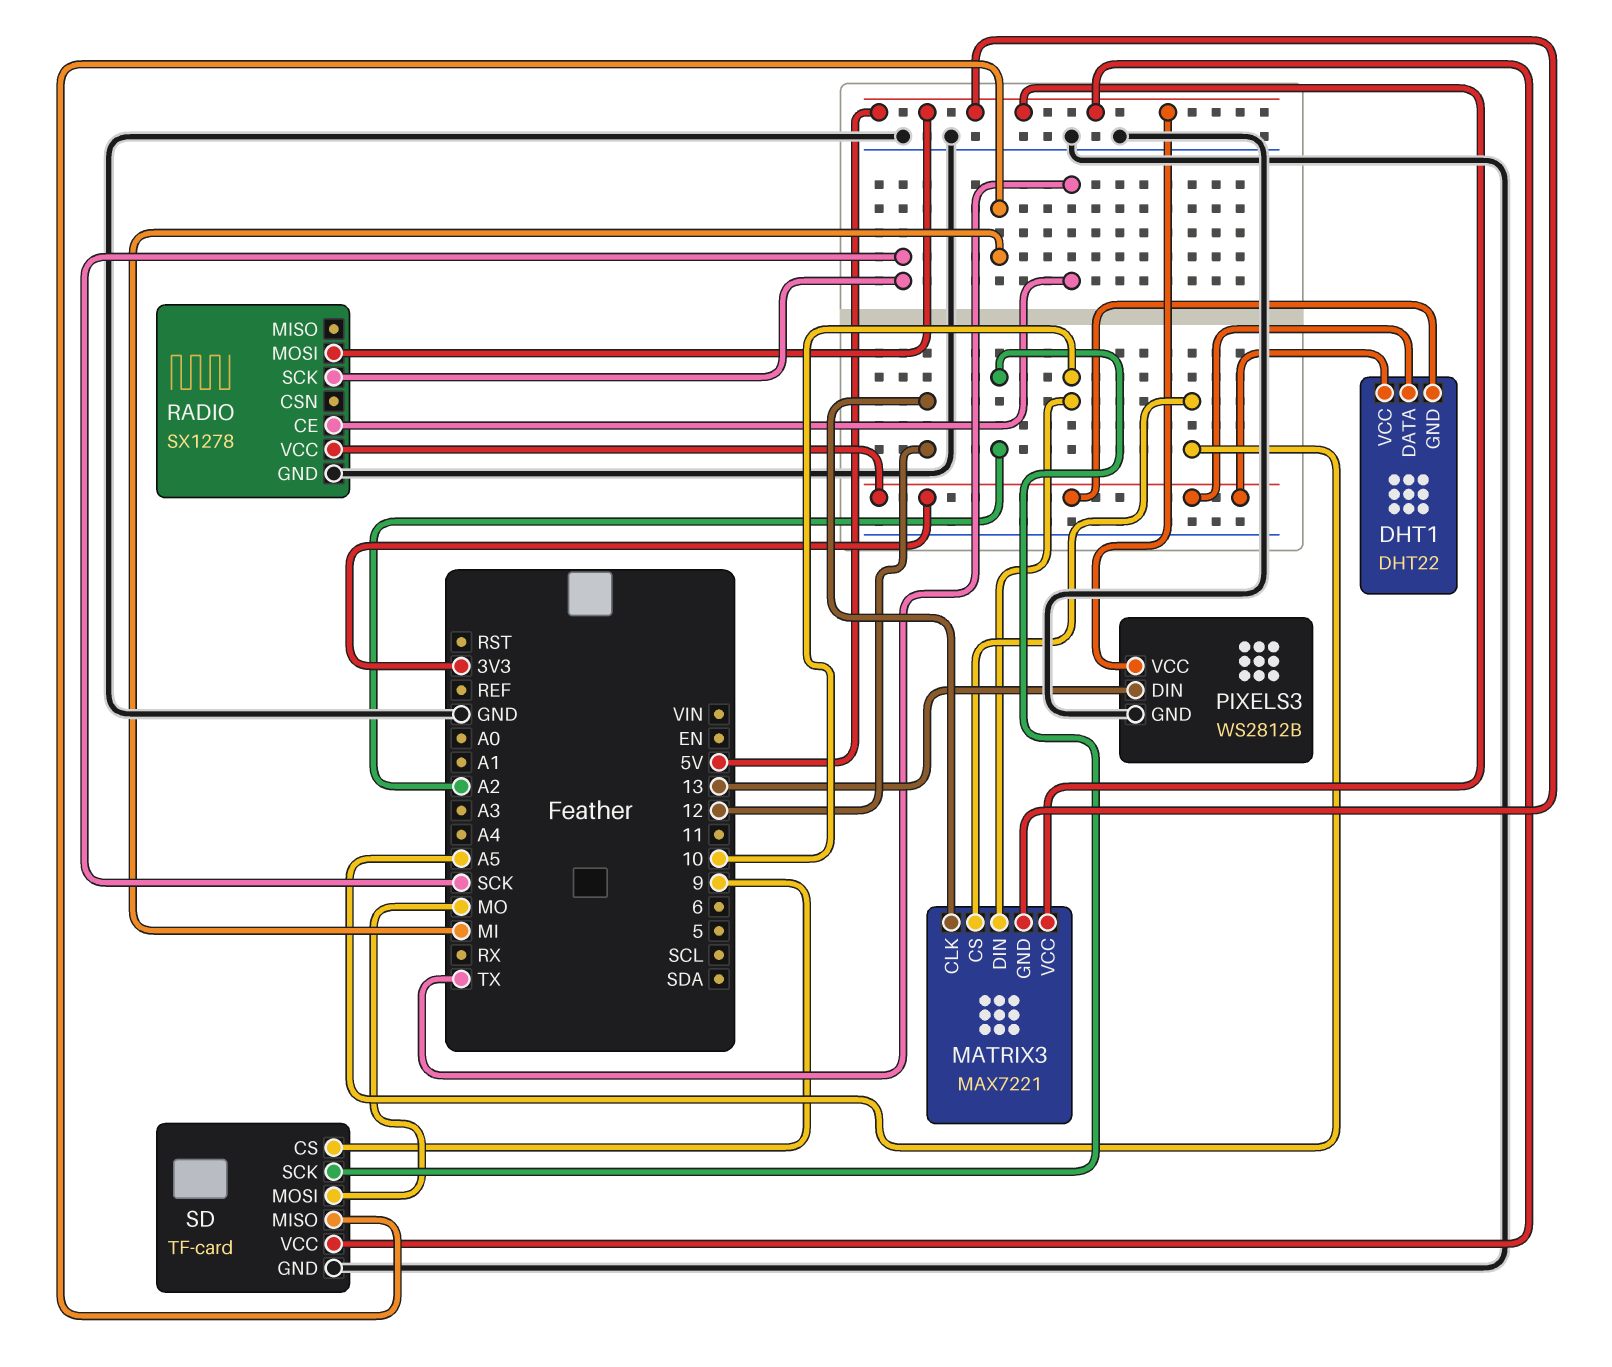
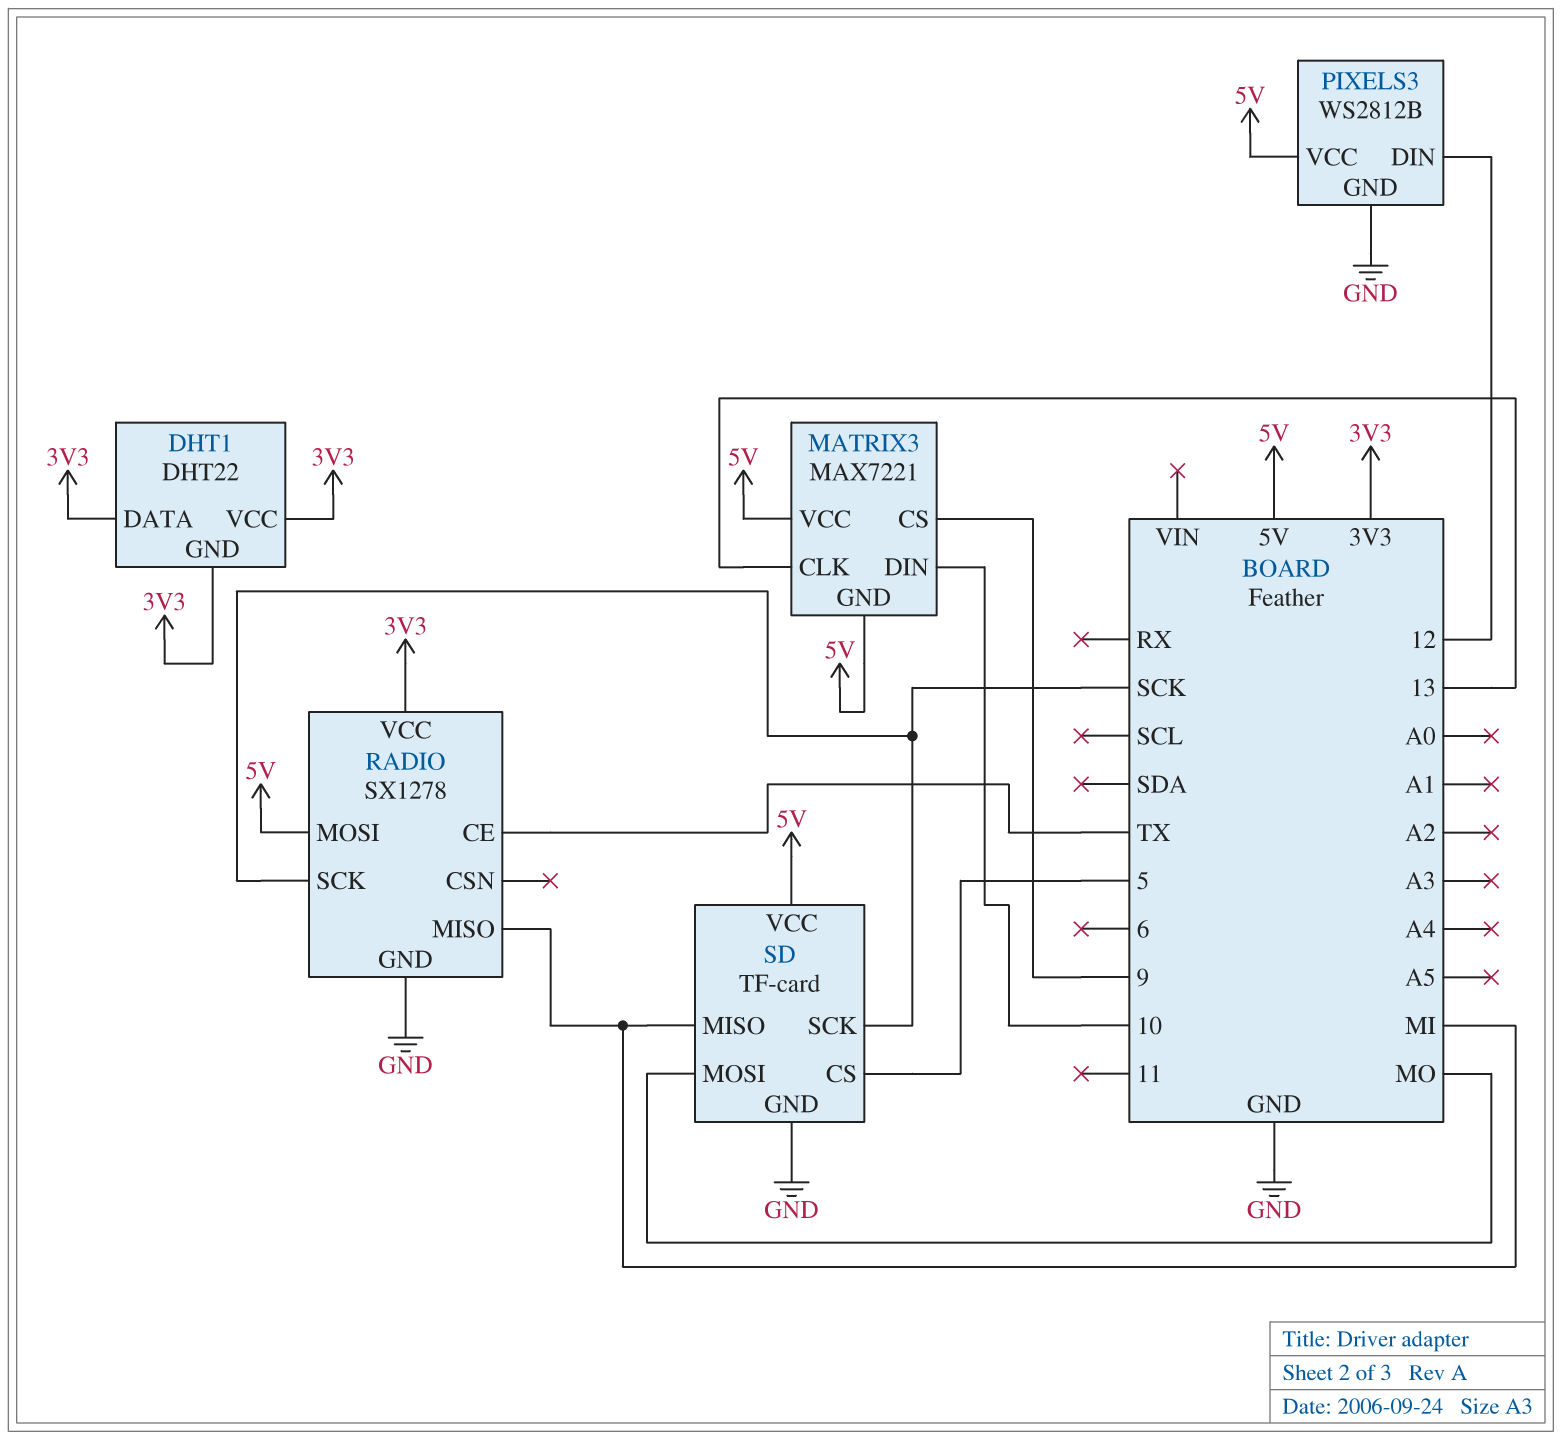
MATRIX3 pin CLK: 12 -> 13
MATRIX3 pin CS: A5 -> 9
PIXELS3 pin DIN: 13 -> 12
RADIO pin MISO: none -> MI
SD pin CS: 9 -> 5
SD pin SCK: A2 -> SCK

